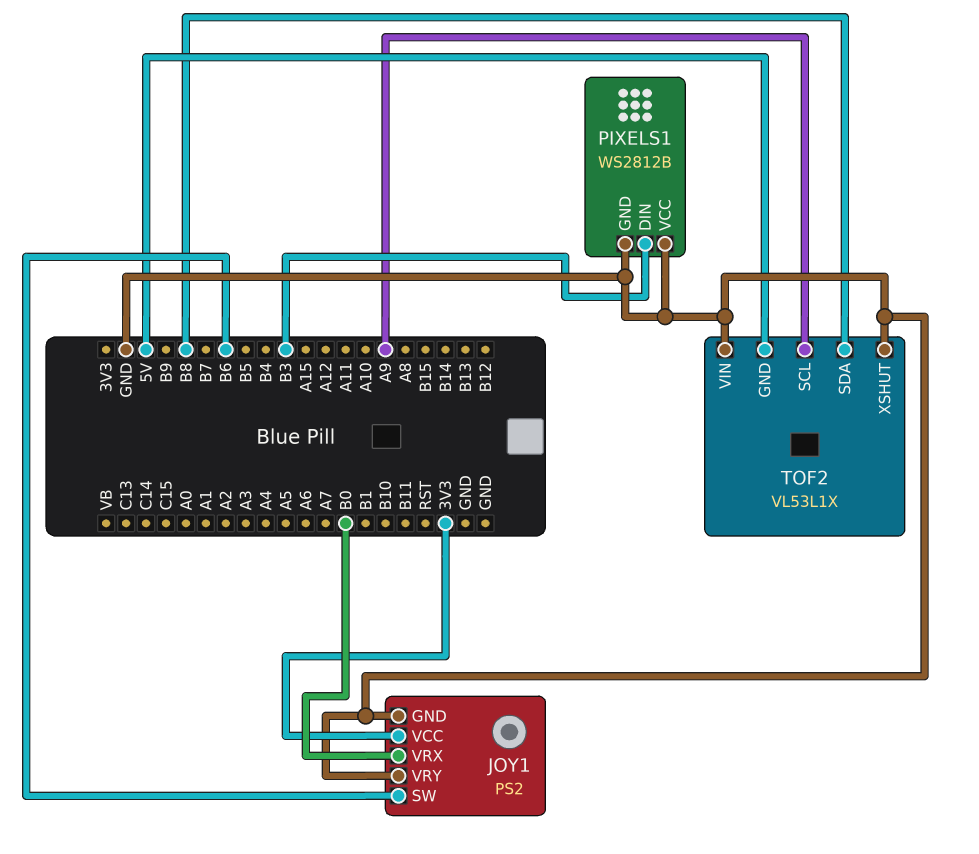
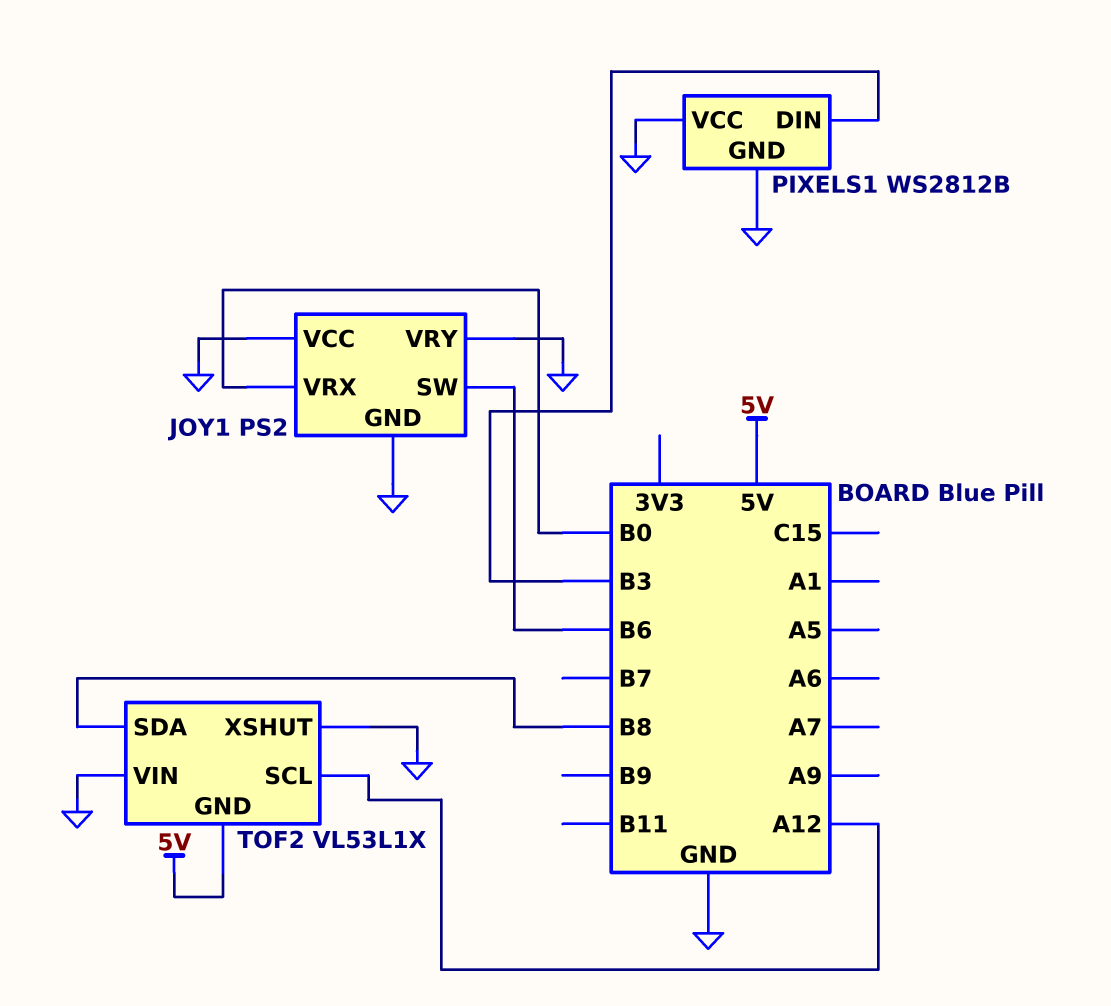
JOY1 pin VCC: 3V3 -> GND
TOF2 pin SCL: A9 -> A12

